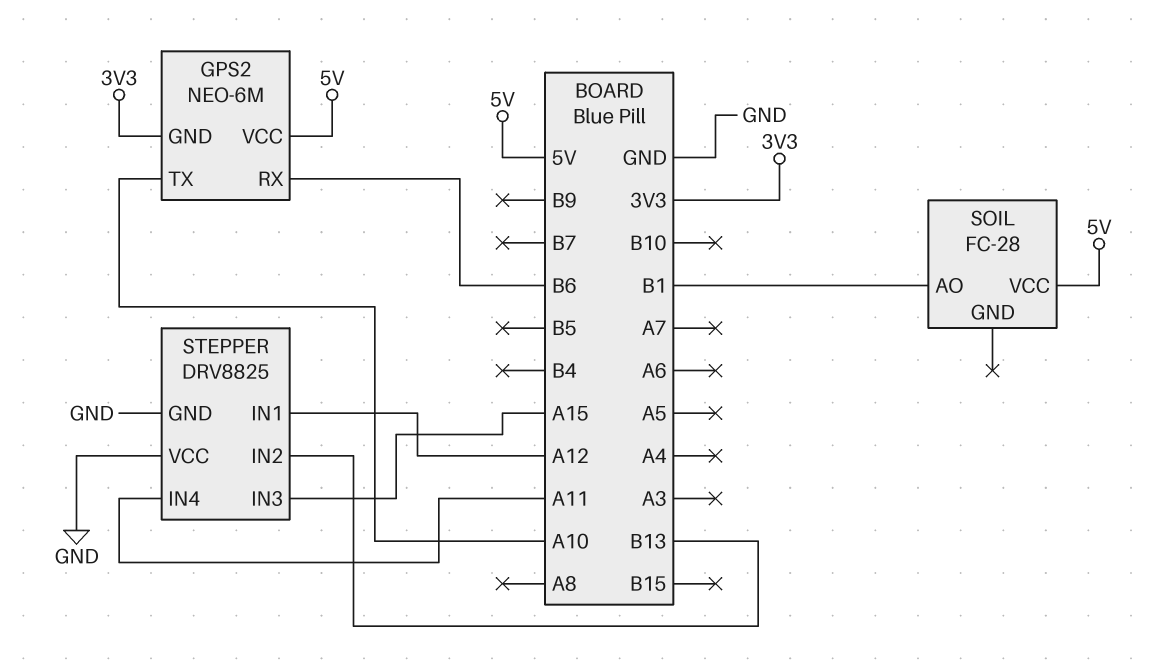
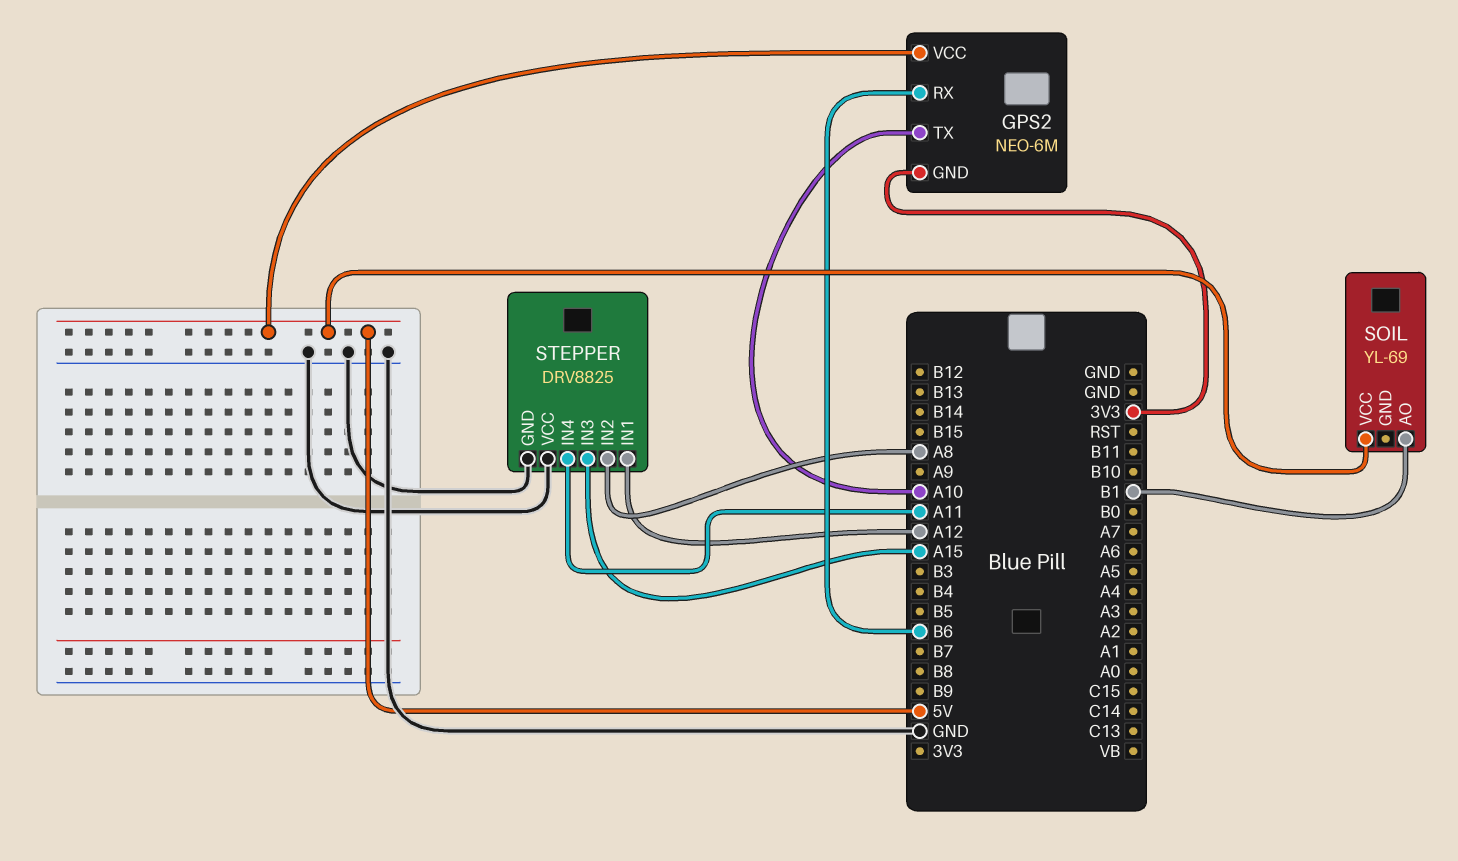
SOIL: FC-28 -> YL-69
STEPPER pin IN2: B13 -> A8

